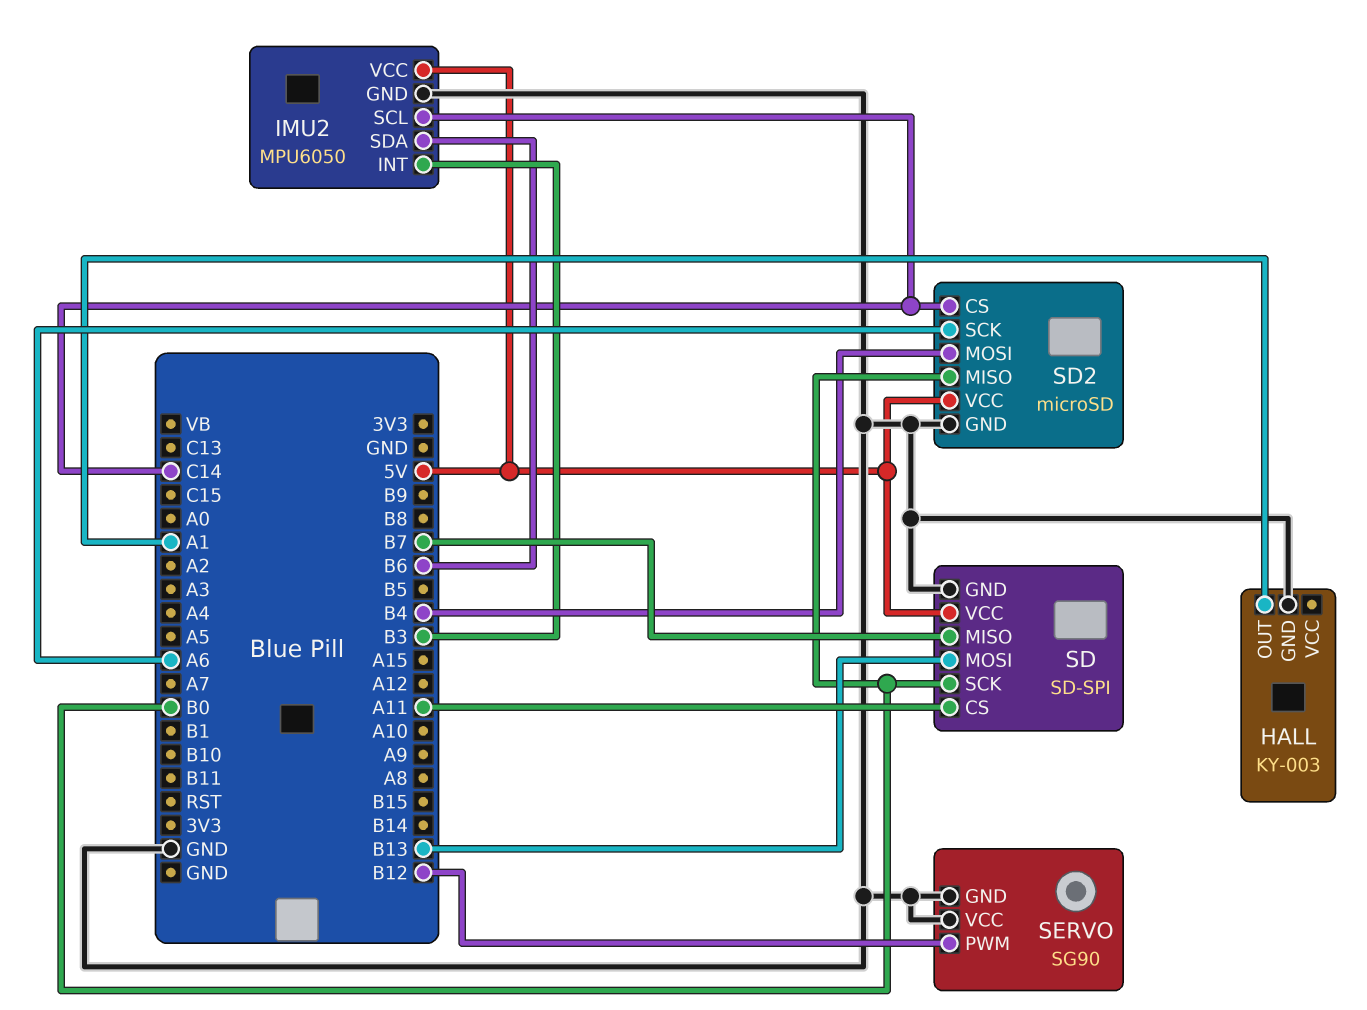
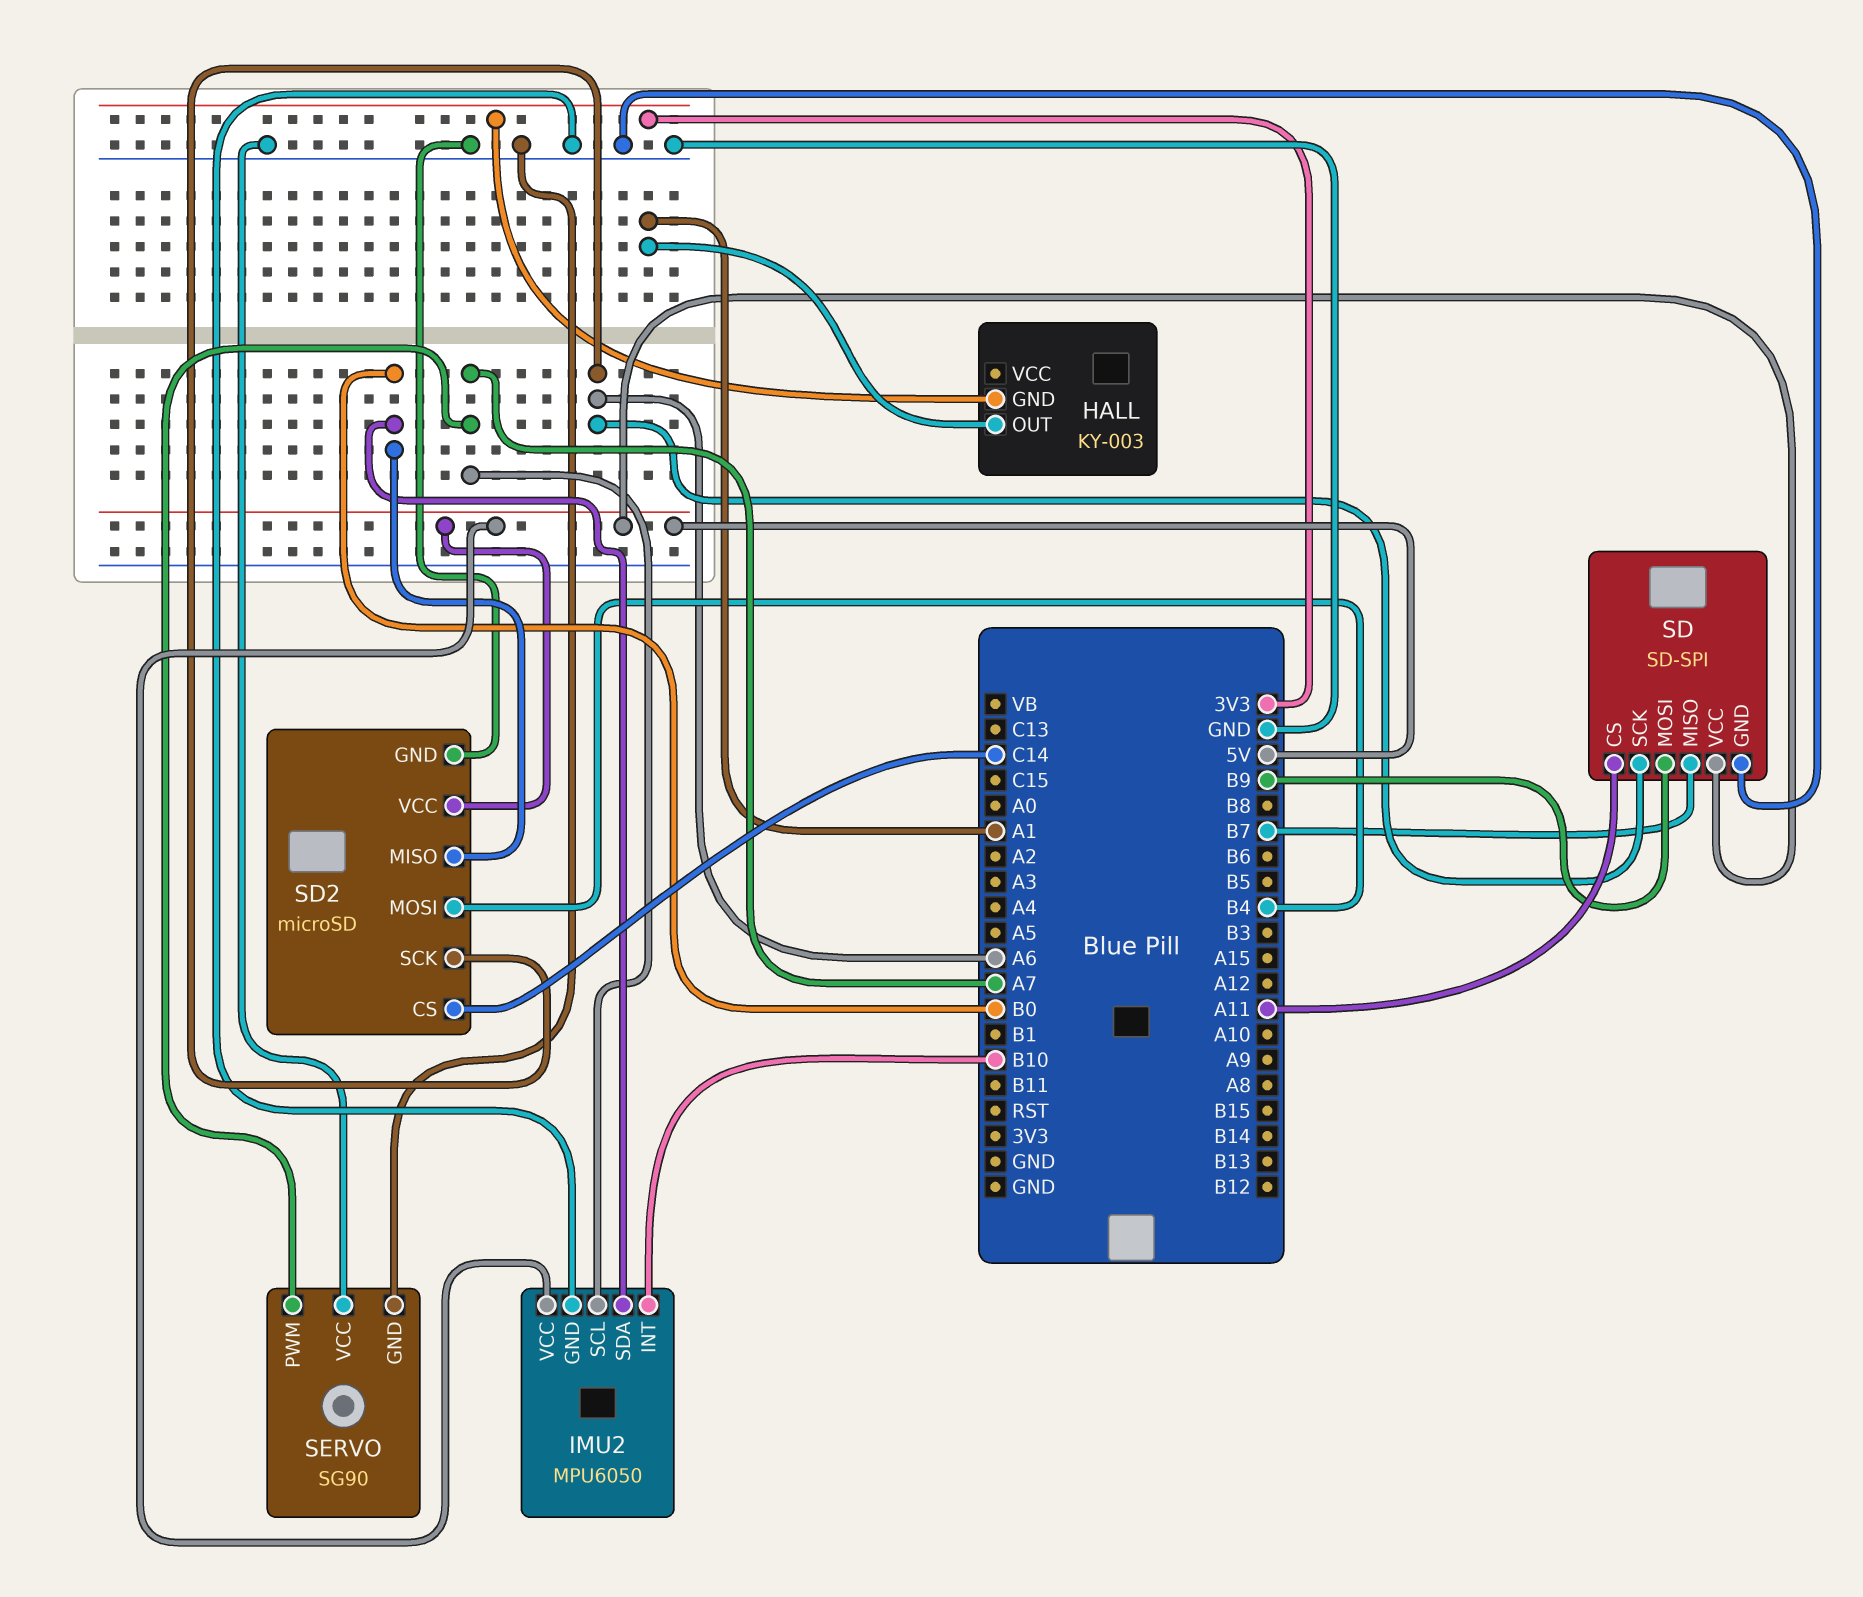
HALL pin GND: GND -> 3V3
IMU2 pin INT: B3 -> B10
IMU2 pin SCL: C14 -> A7
IMU2 pin SDA: B6 -> B0
SD pin MOSI: B13 -> B9
SD pin SCK: B0 -> A6
SERVO pin PWM: B12 -> A7

